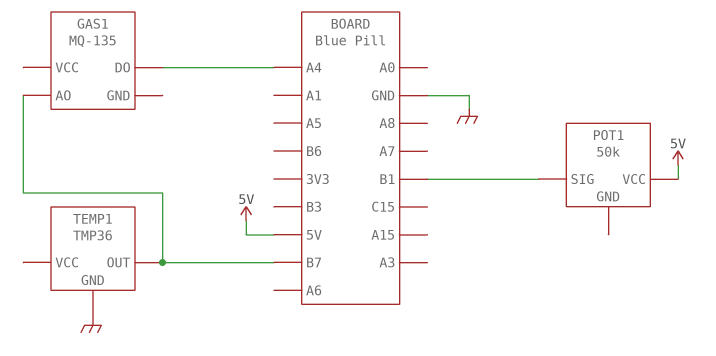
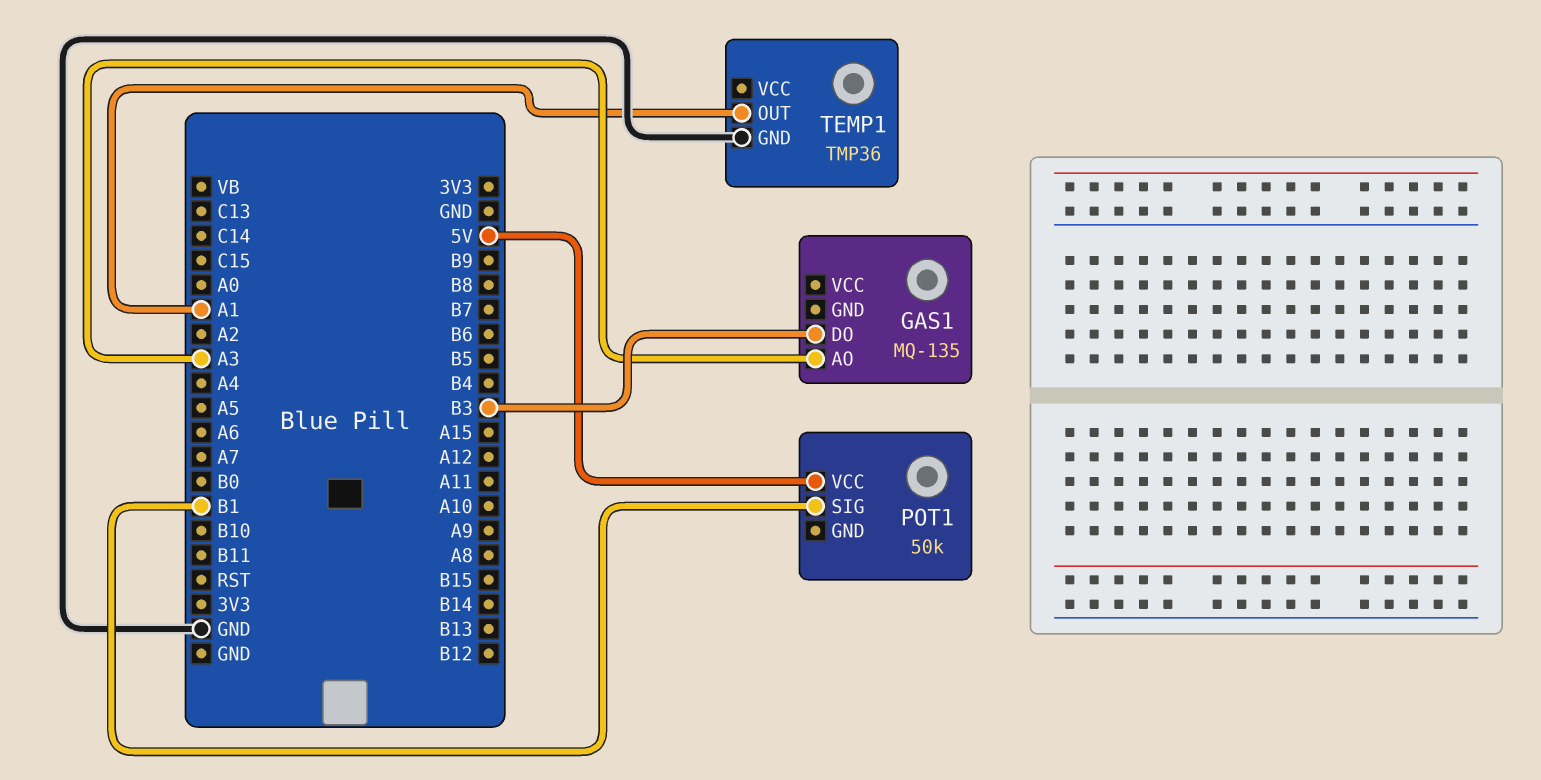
GAS1 pin AO: B7 -> A3
GAS1 pin DO: A4 -> B3
TEMP1 pin OUT: B7 -> A1

